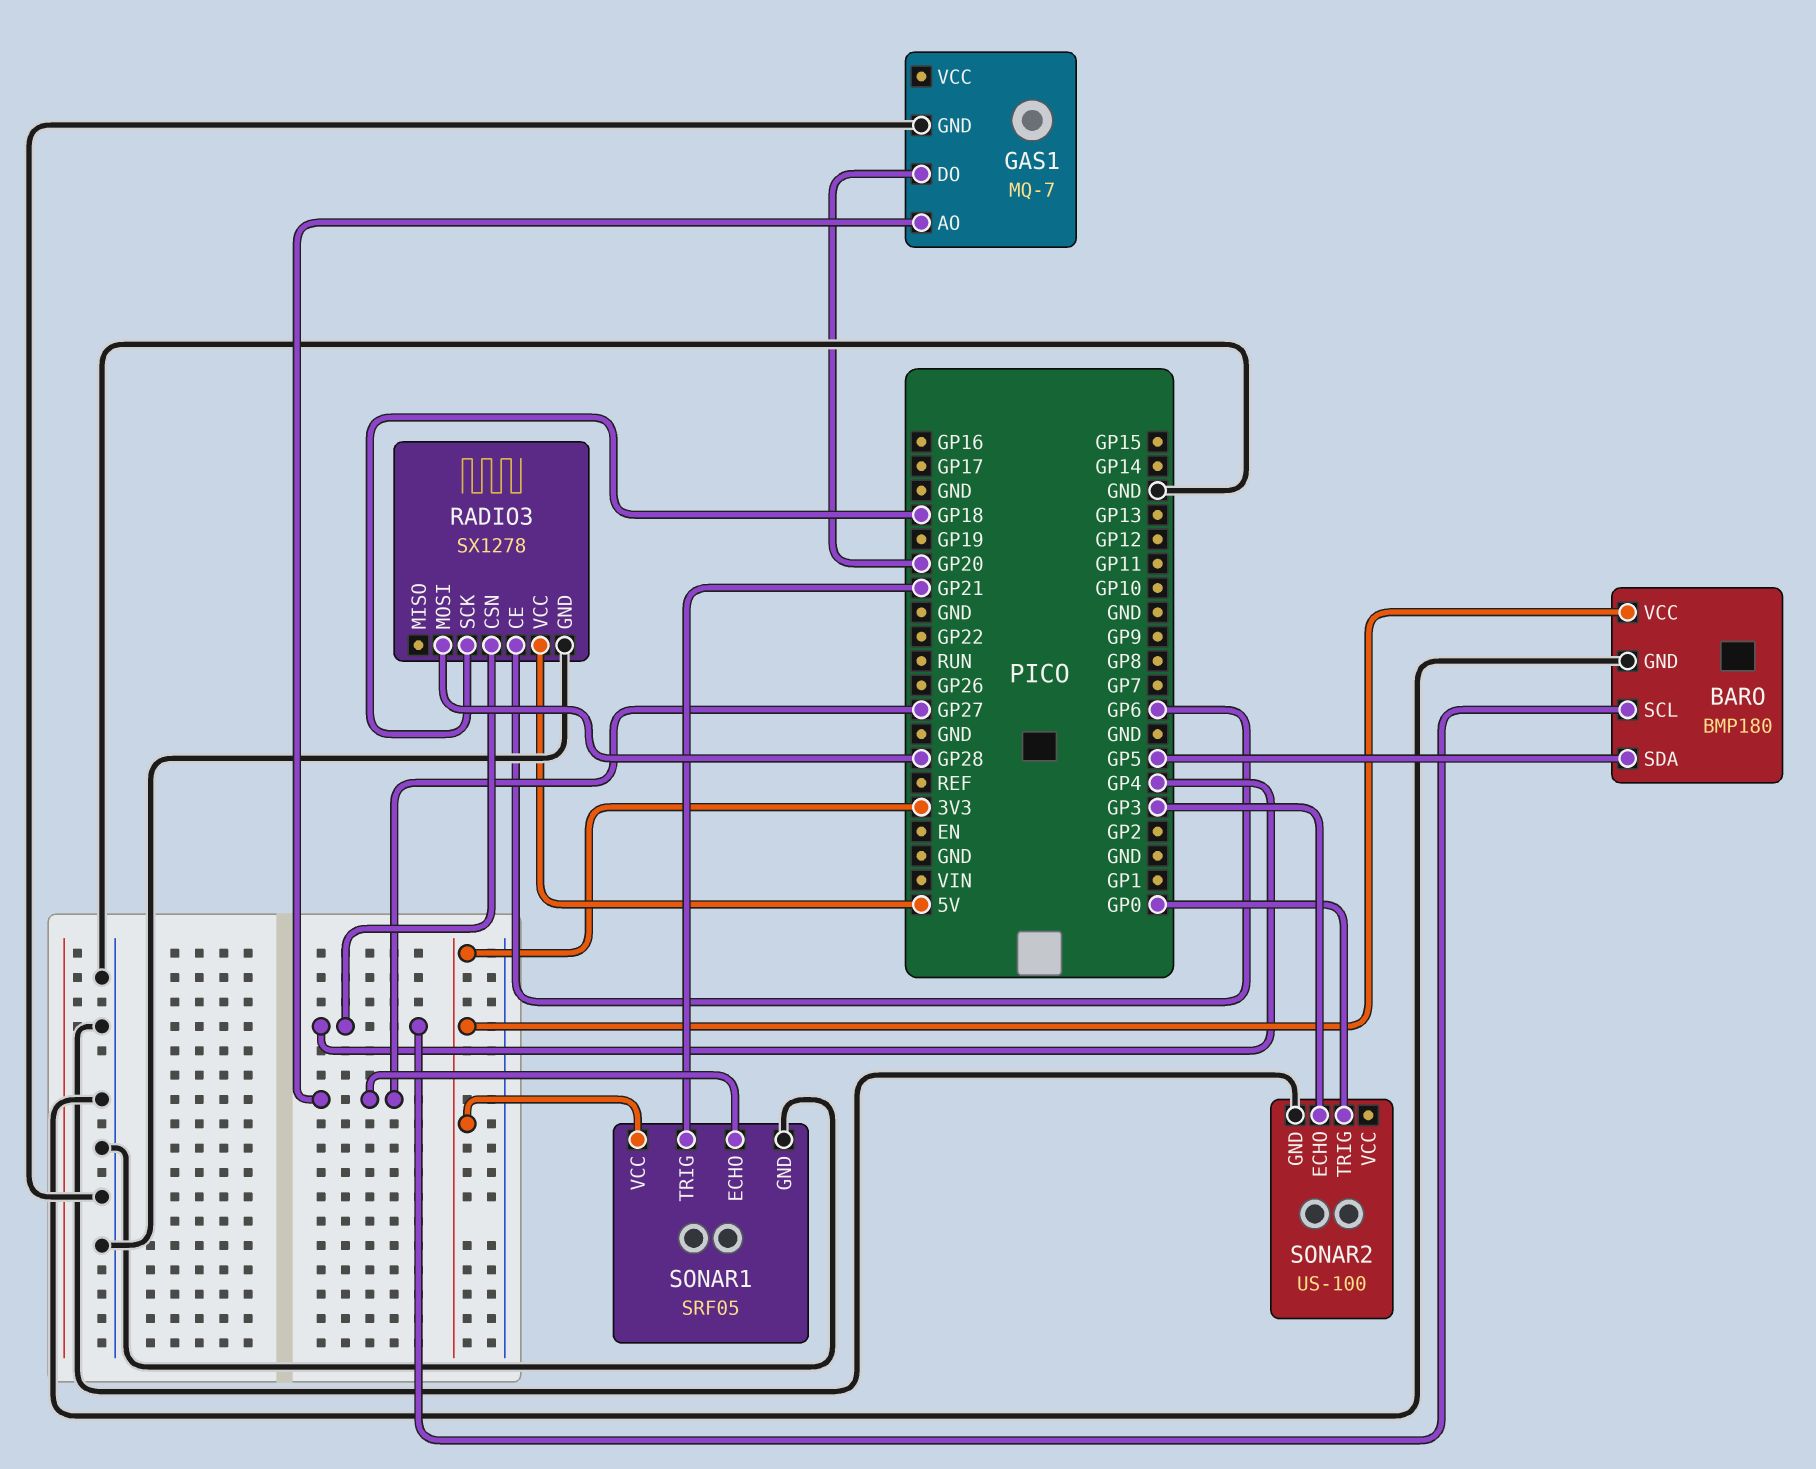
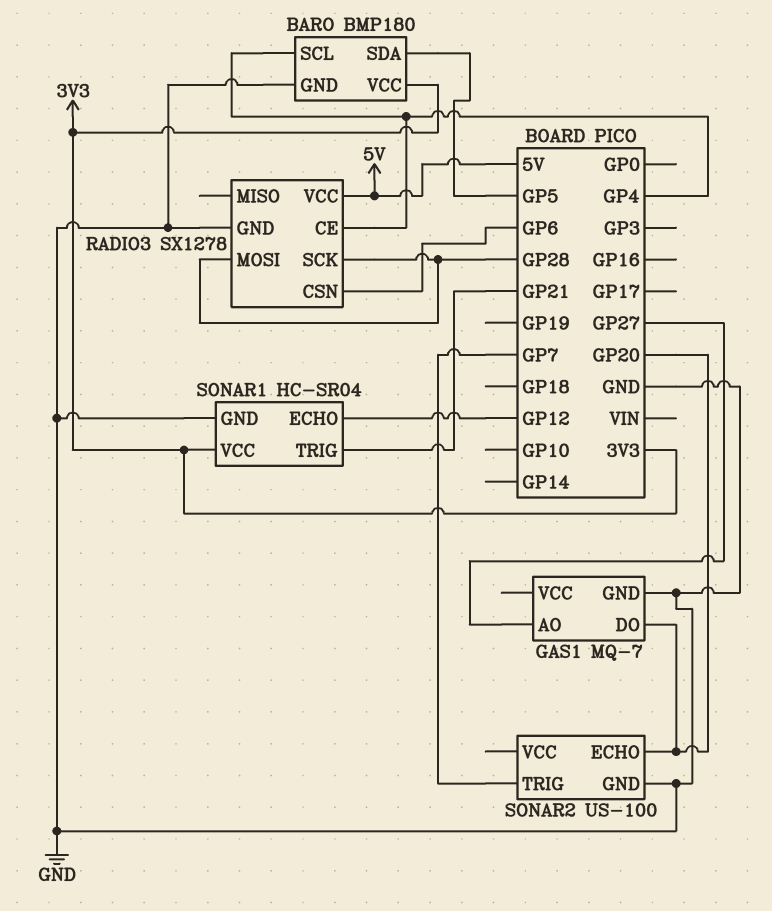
RADIO3 pin CE: GP6 -> GP4
RADIO3 pin CSN: GP4 -> GP6
RADIO3 pin SCK: GP18 -> GP28
SONAR1: SRF05 -> HC-SR04
SONAR1 pin ECHO: GP27 -> GP12
SONAR2 pin ECHO: GP3 -> GP20
SONAR2 pin TRIG: GP0 -> GP7

